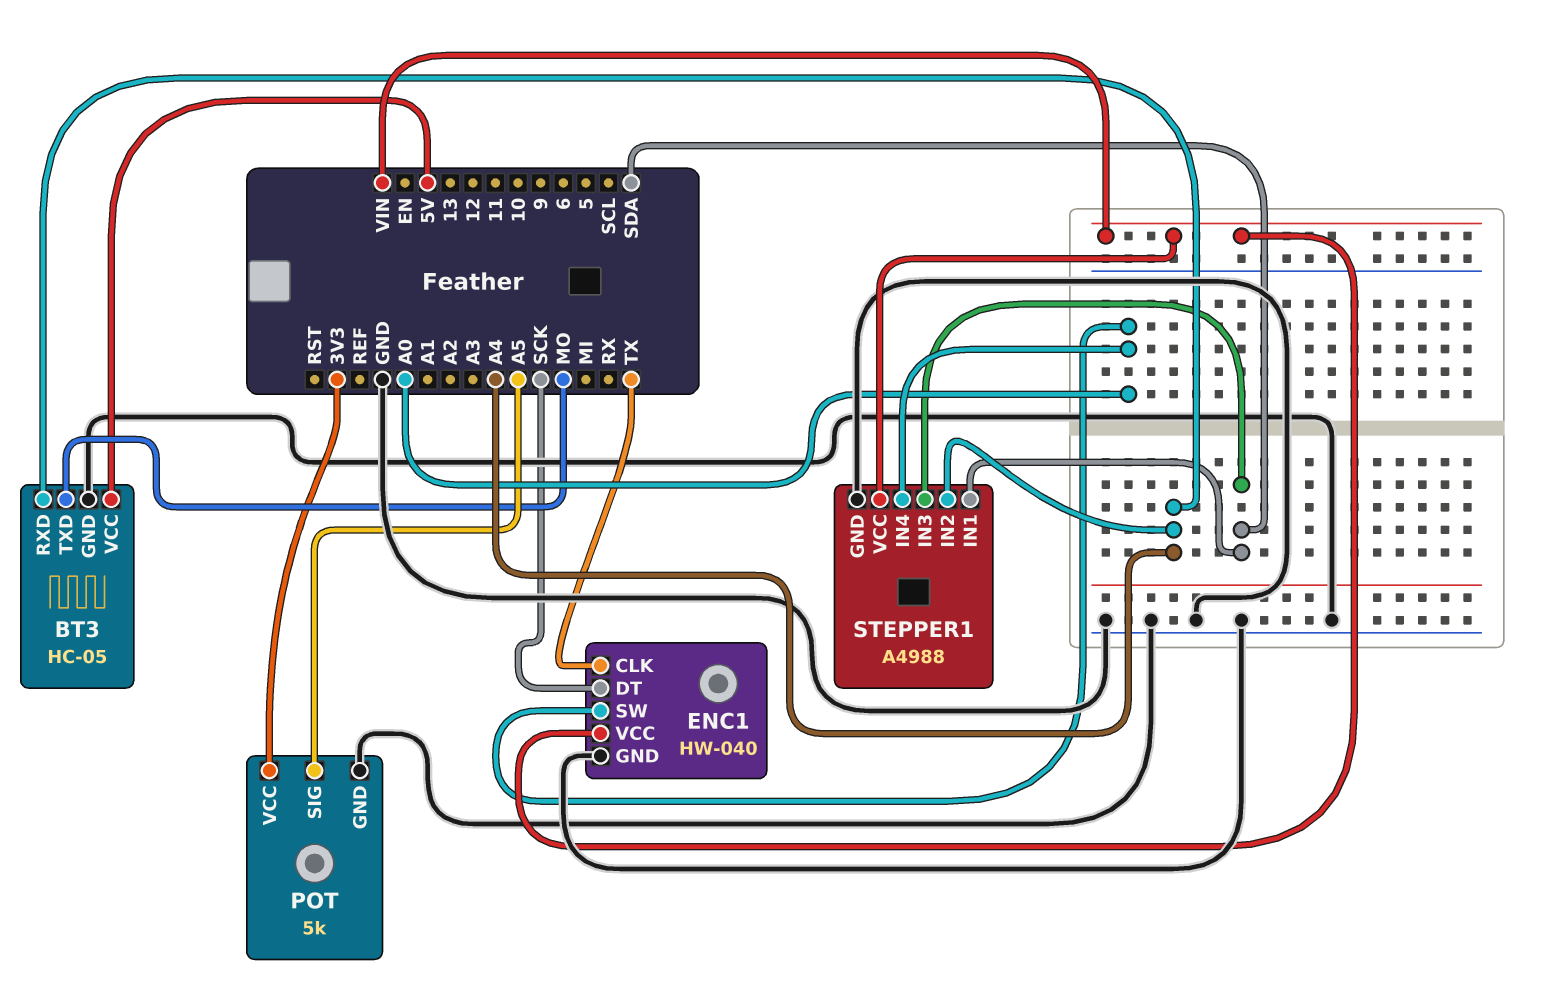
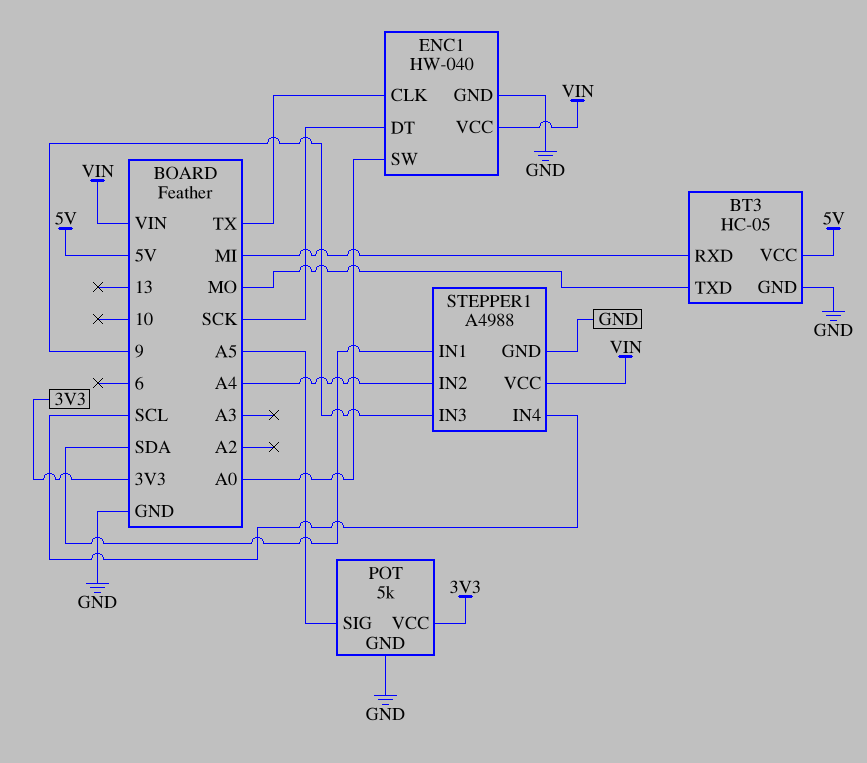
BT3 pin RXD: A4 -> MI
STEPPER1 pin IN3: SDA -> 9
STEPPER1 pin IN4: A0 -> SCL

